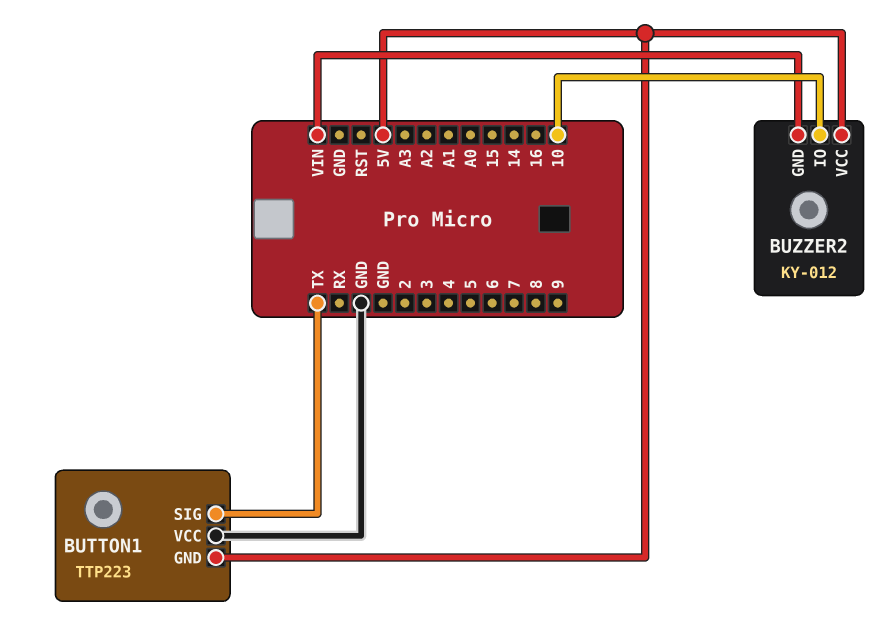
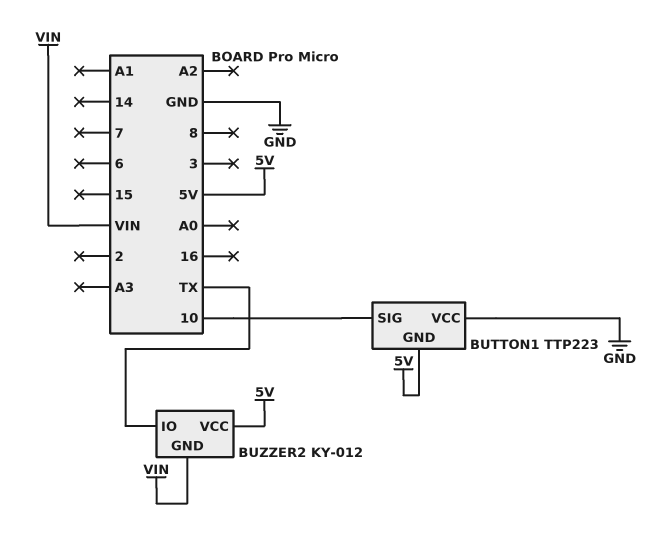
BUTTON1 pin SIG: TX -> 10
BUZZER2 pin IO: 10 -> TX

